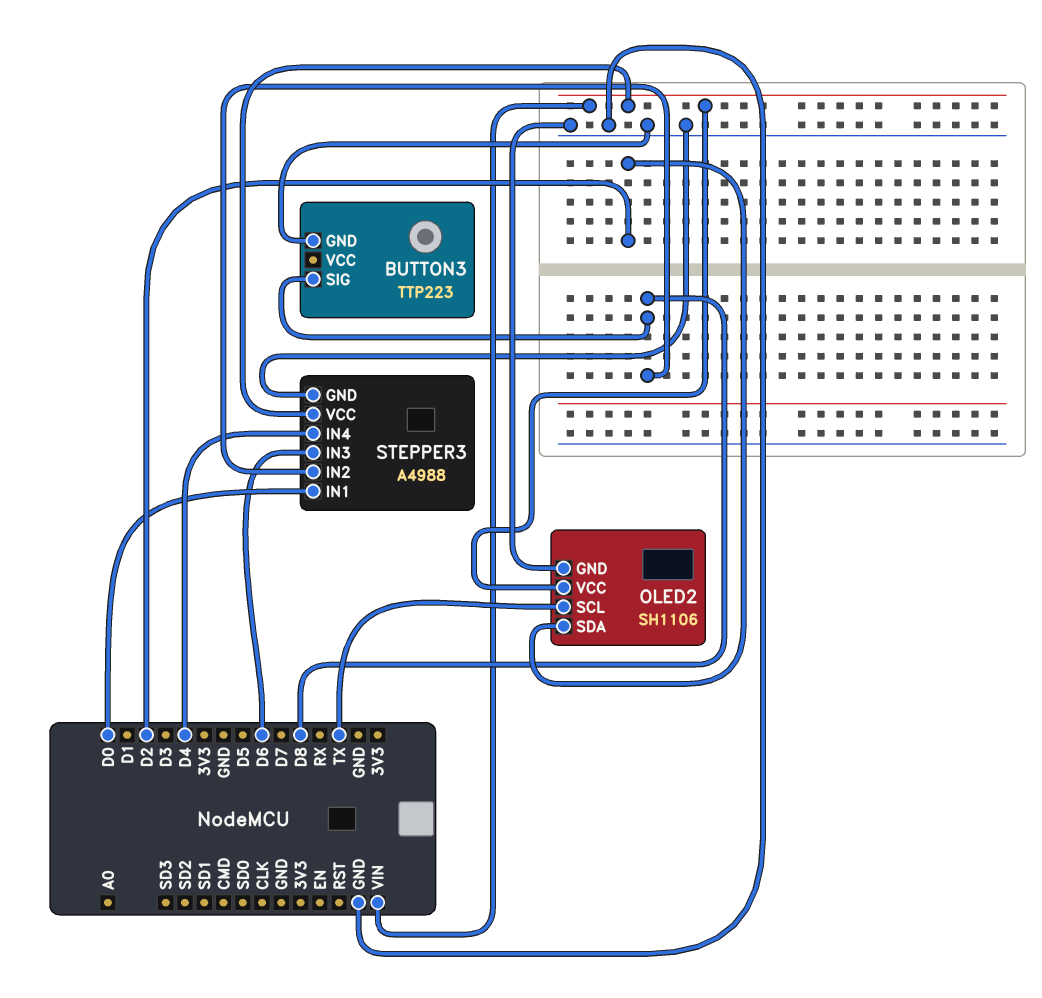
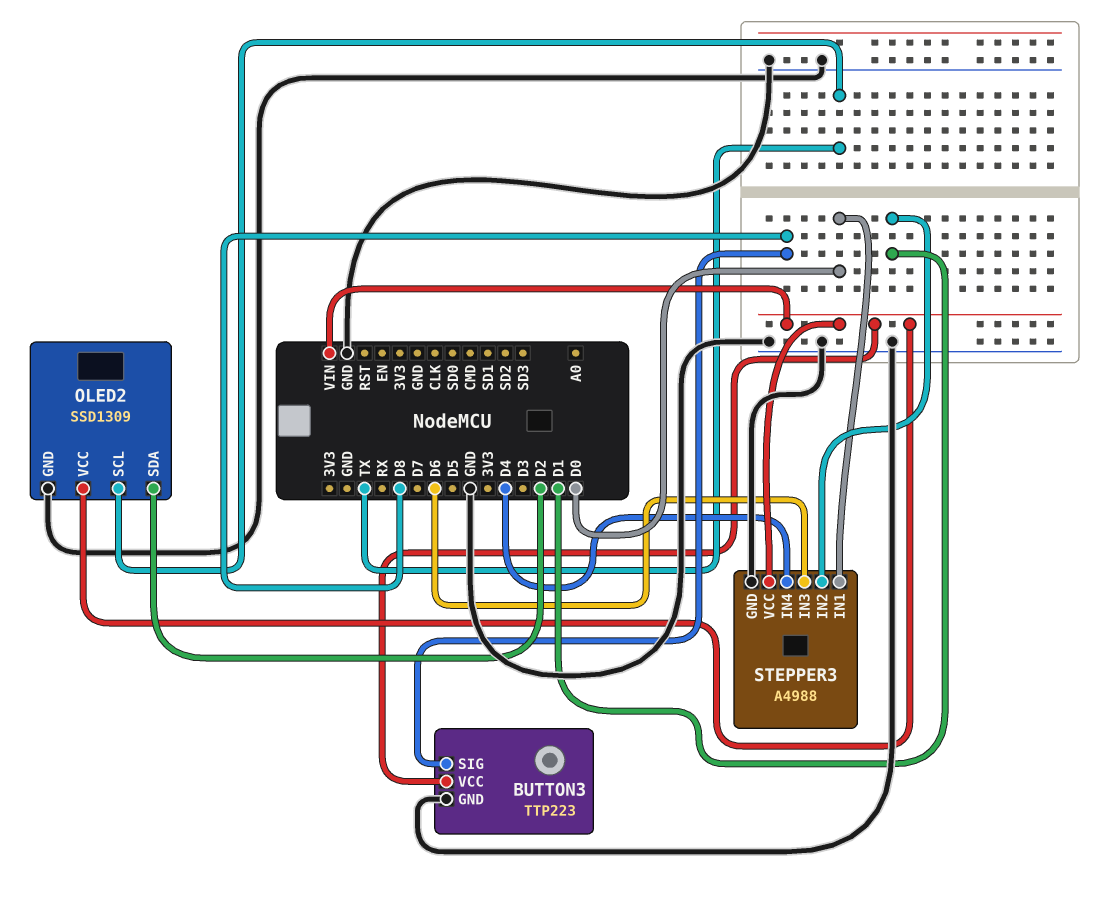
BUTTON3 pin VCC: none -> VIN
OLED2: SH1106 -> SSD1309
STEPPER3 pin IN2: D8 -> D1

